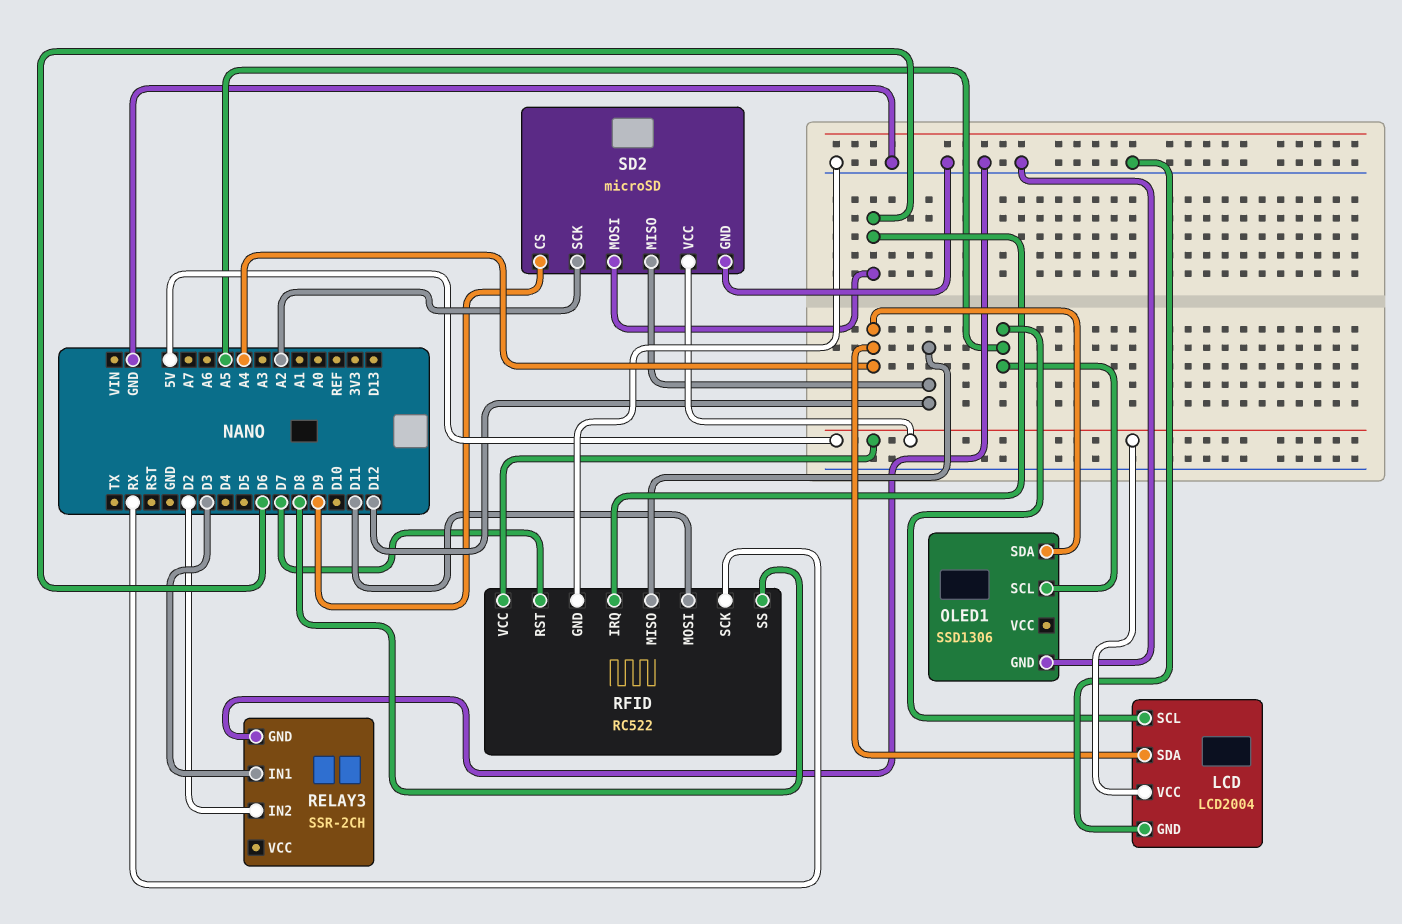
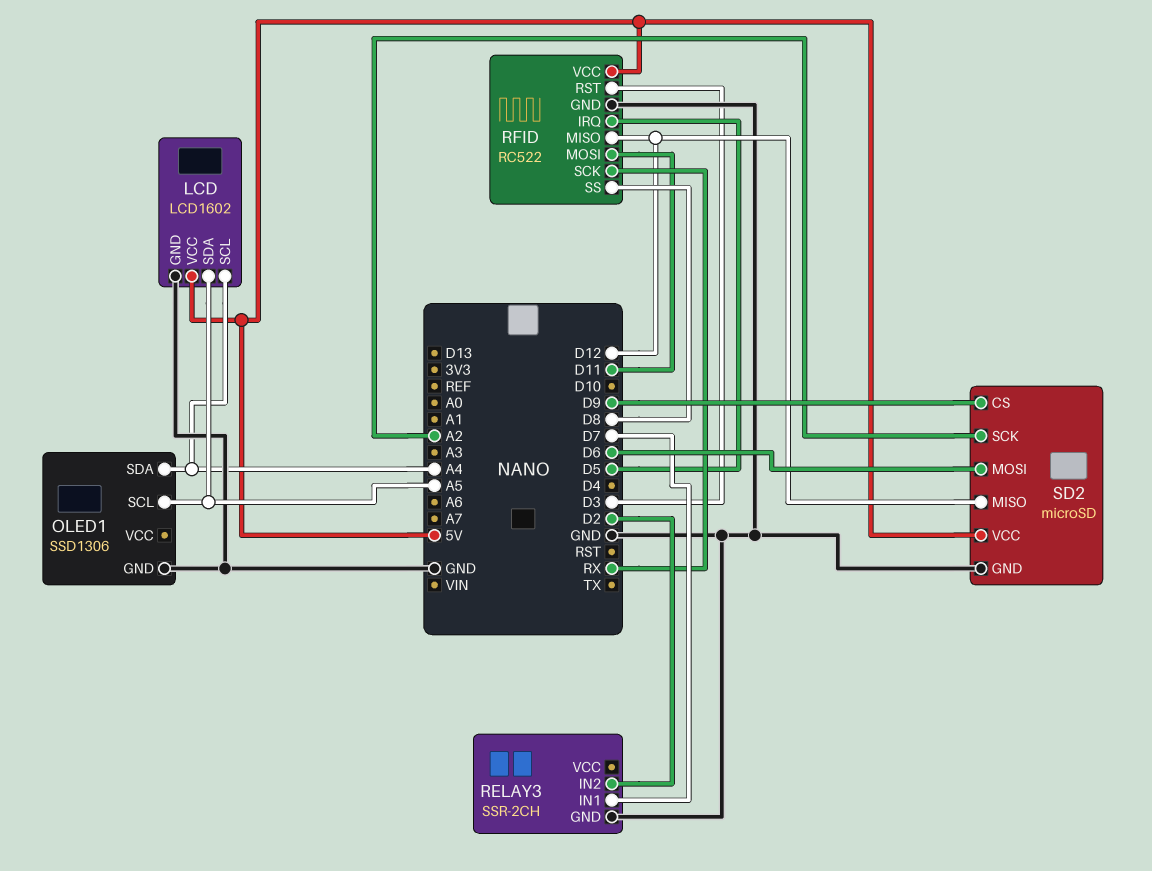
LCD: LCD2004 -> LCD1602
LCD pin SCL: A5 -> A4
LCD pin SDA: A4 -> A5
RELAY3 pin IN1: D3 -> D7
RFID pin IRQ: D6 -> D5
RFID pin RST: D7 -> D3

